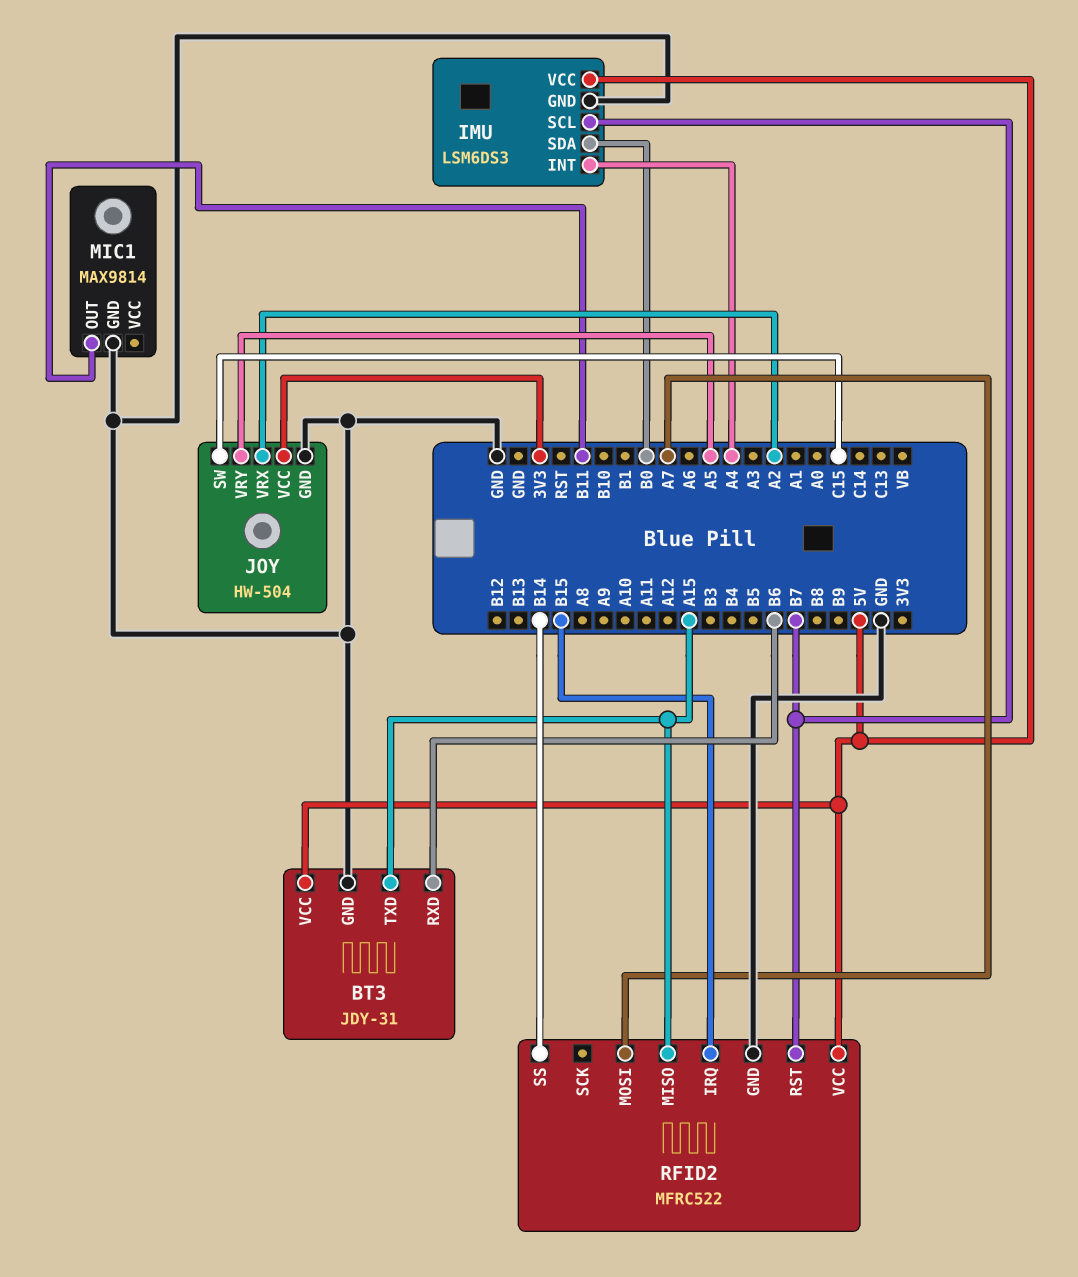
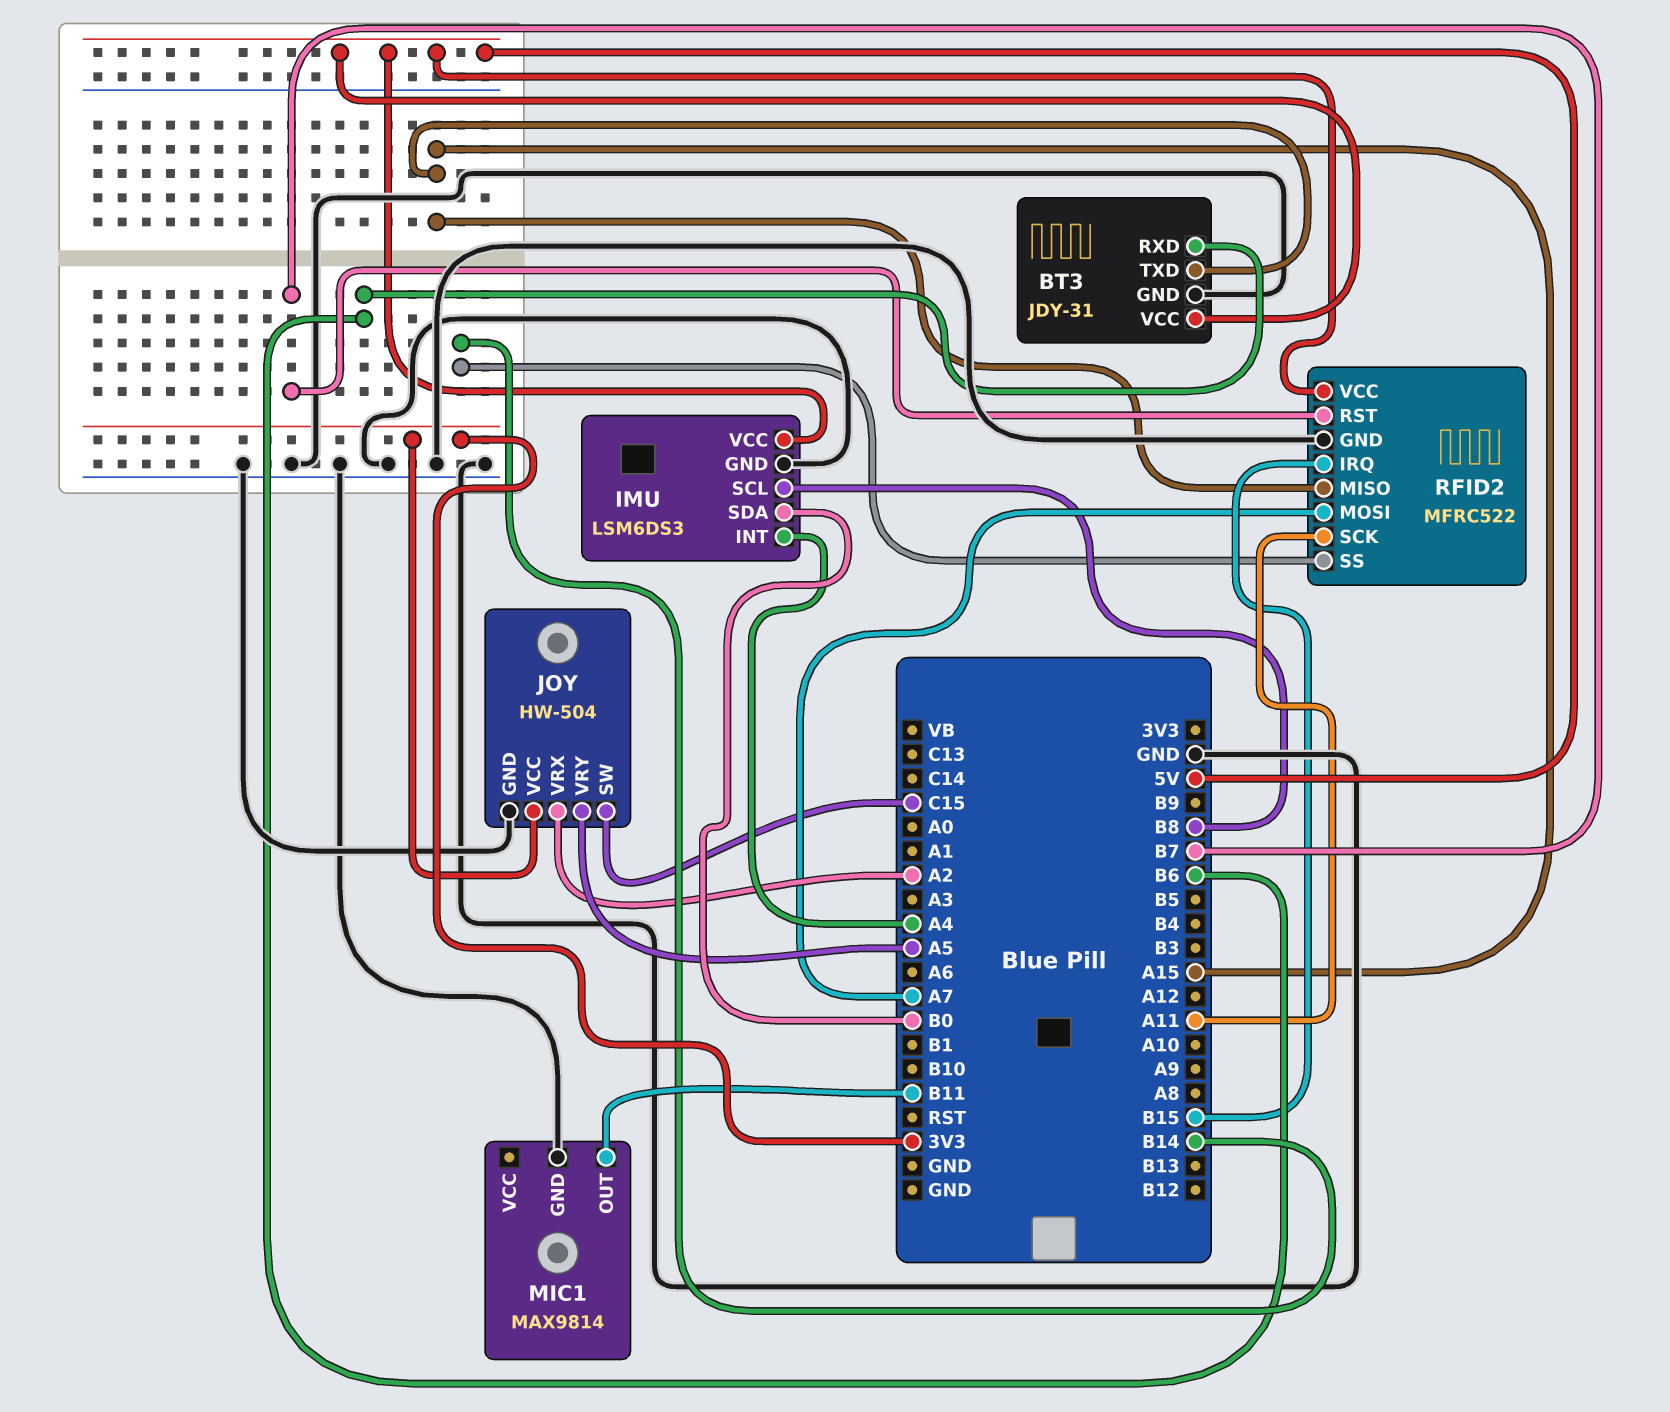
IMU pin SCL: B7 -> B8
RFID2 pin SCK: none -> A11

